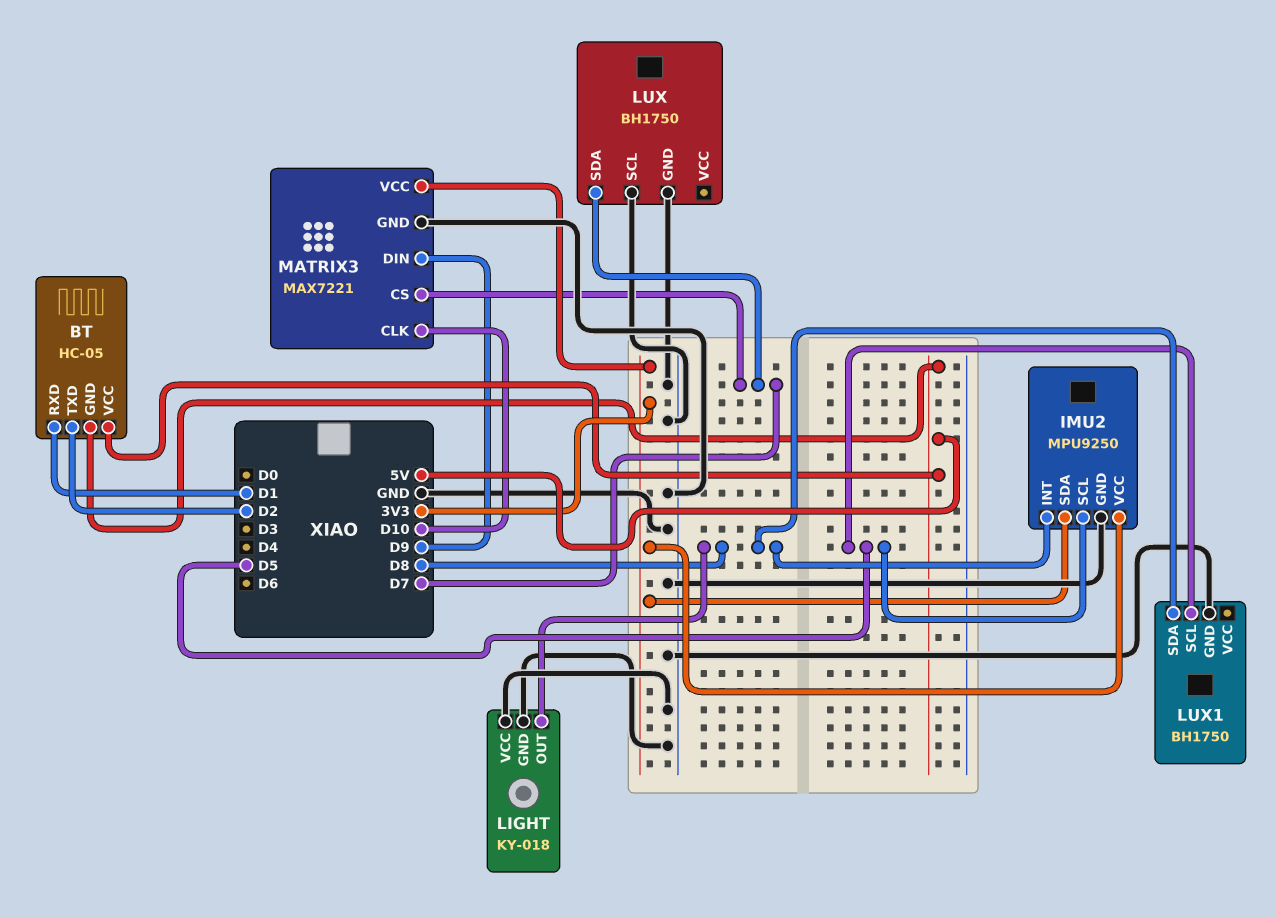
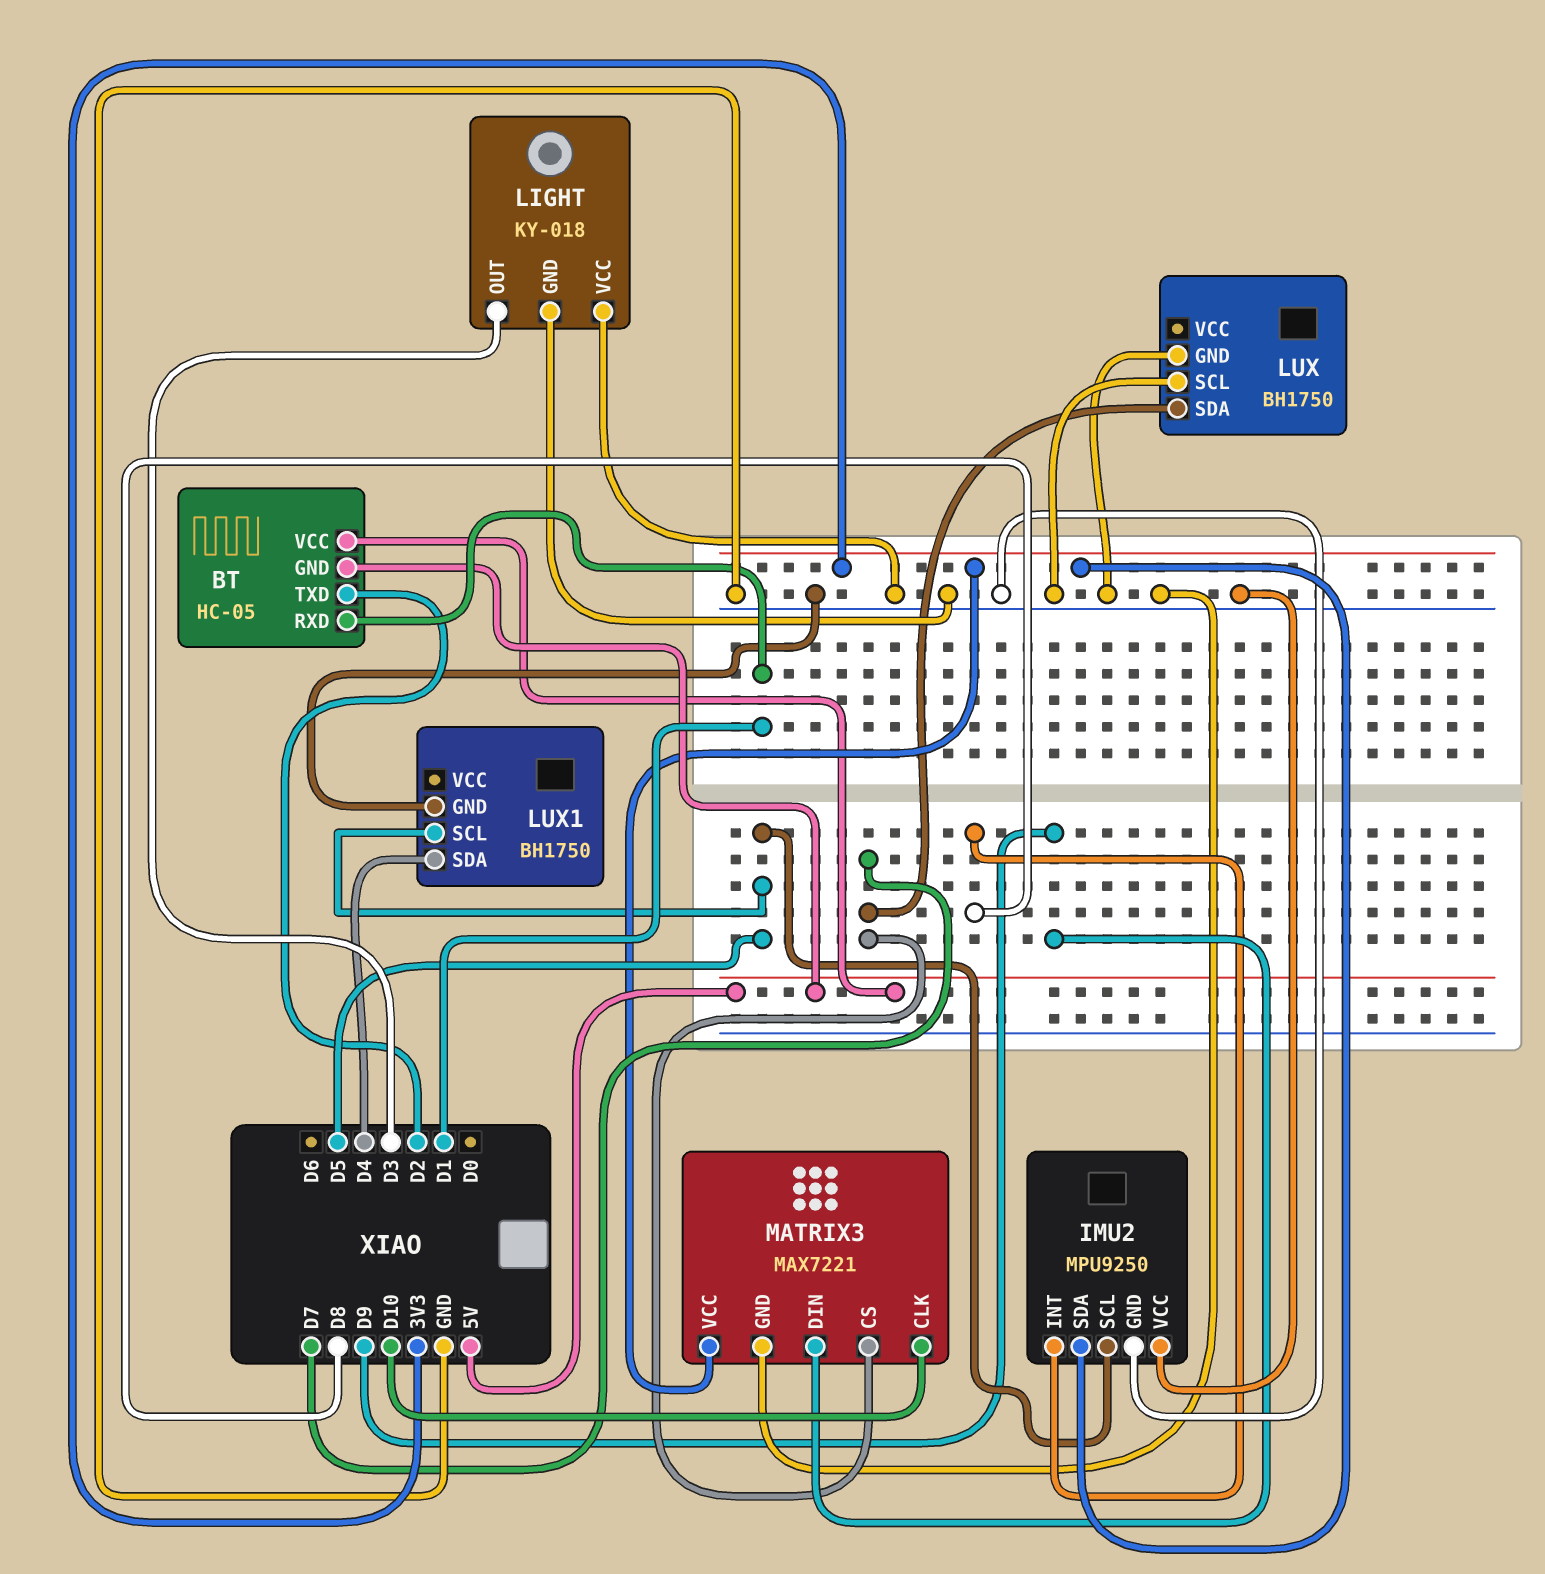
IMU2 pin VCC: 3V3 -> GND
LIGHT pin OUT: D8 -> D3
LUX1 pin SDA: D8 -> D4

